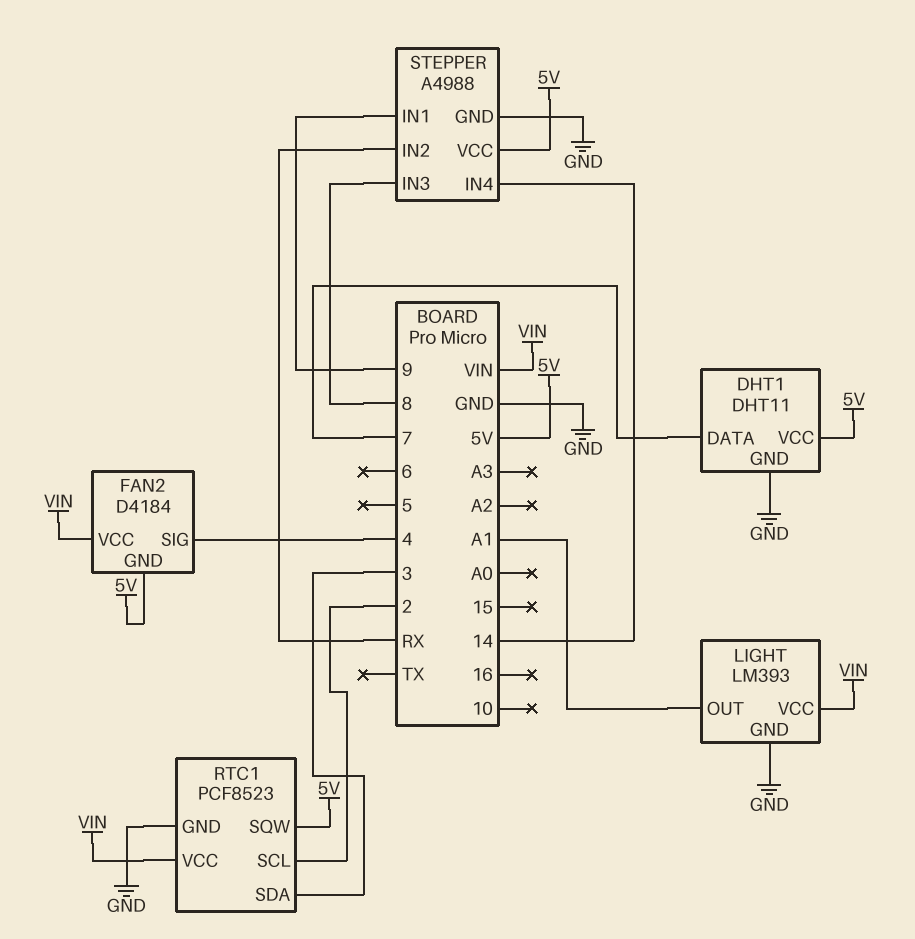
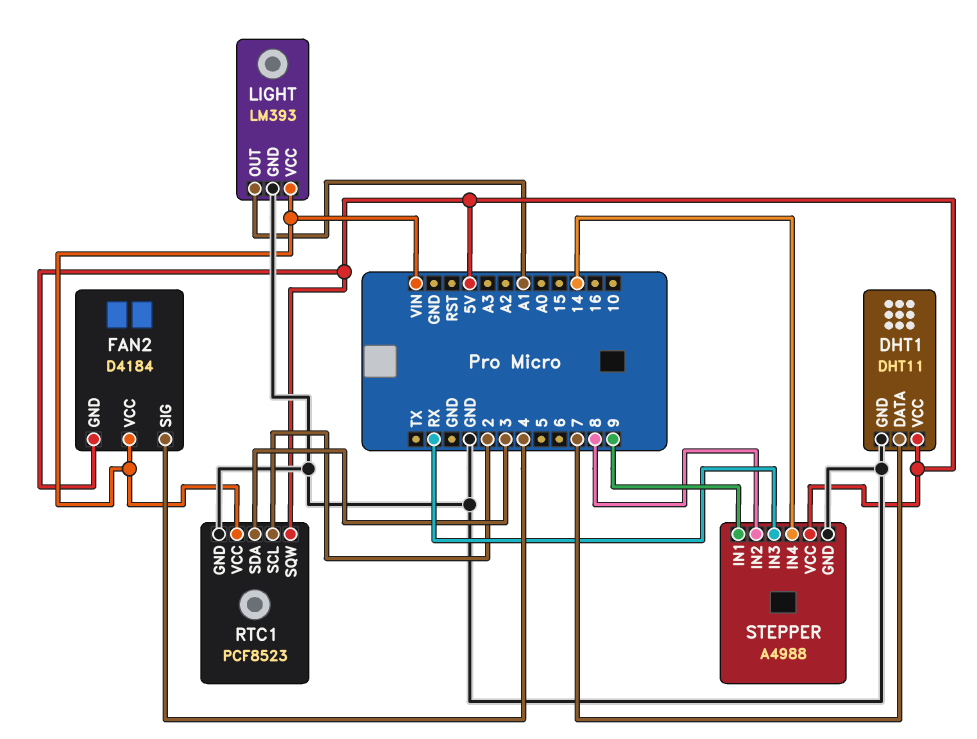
STEPPER pin IN2: RX -> 8
STEPPER pin IN3: 8 -> RX

